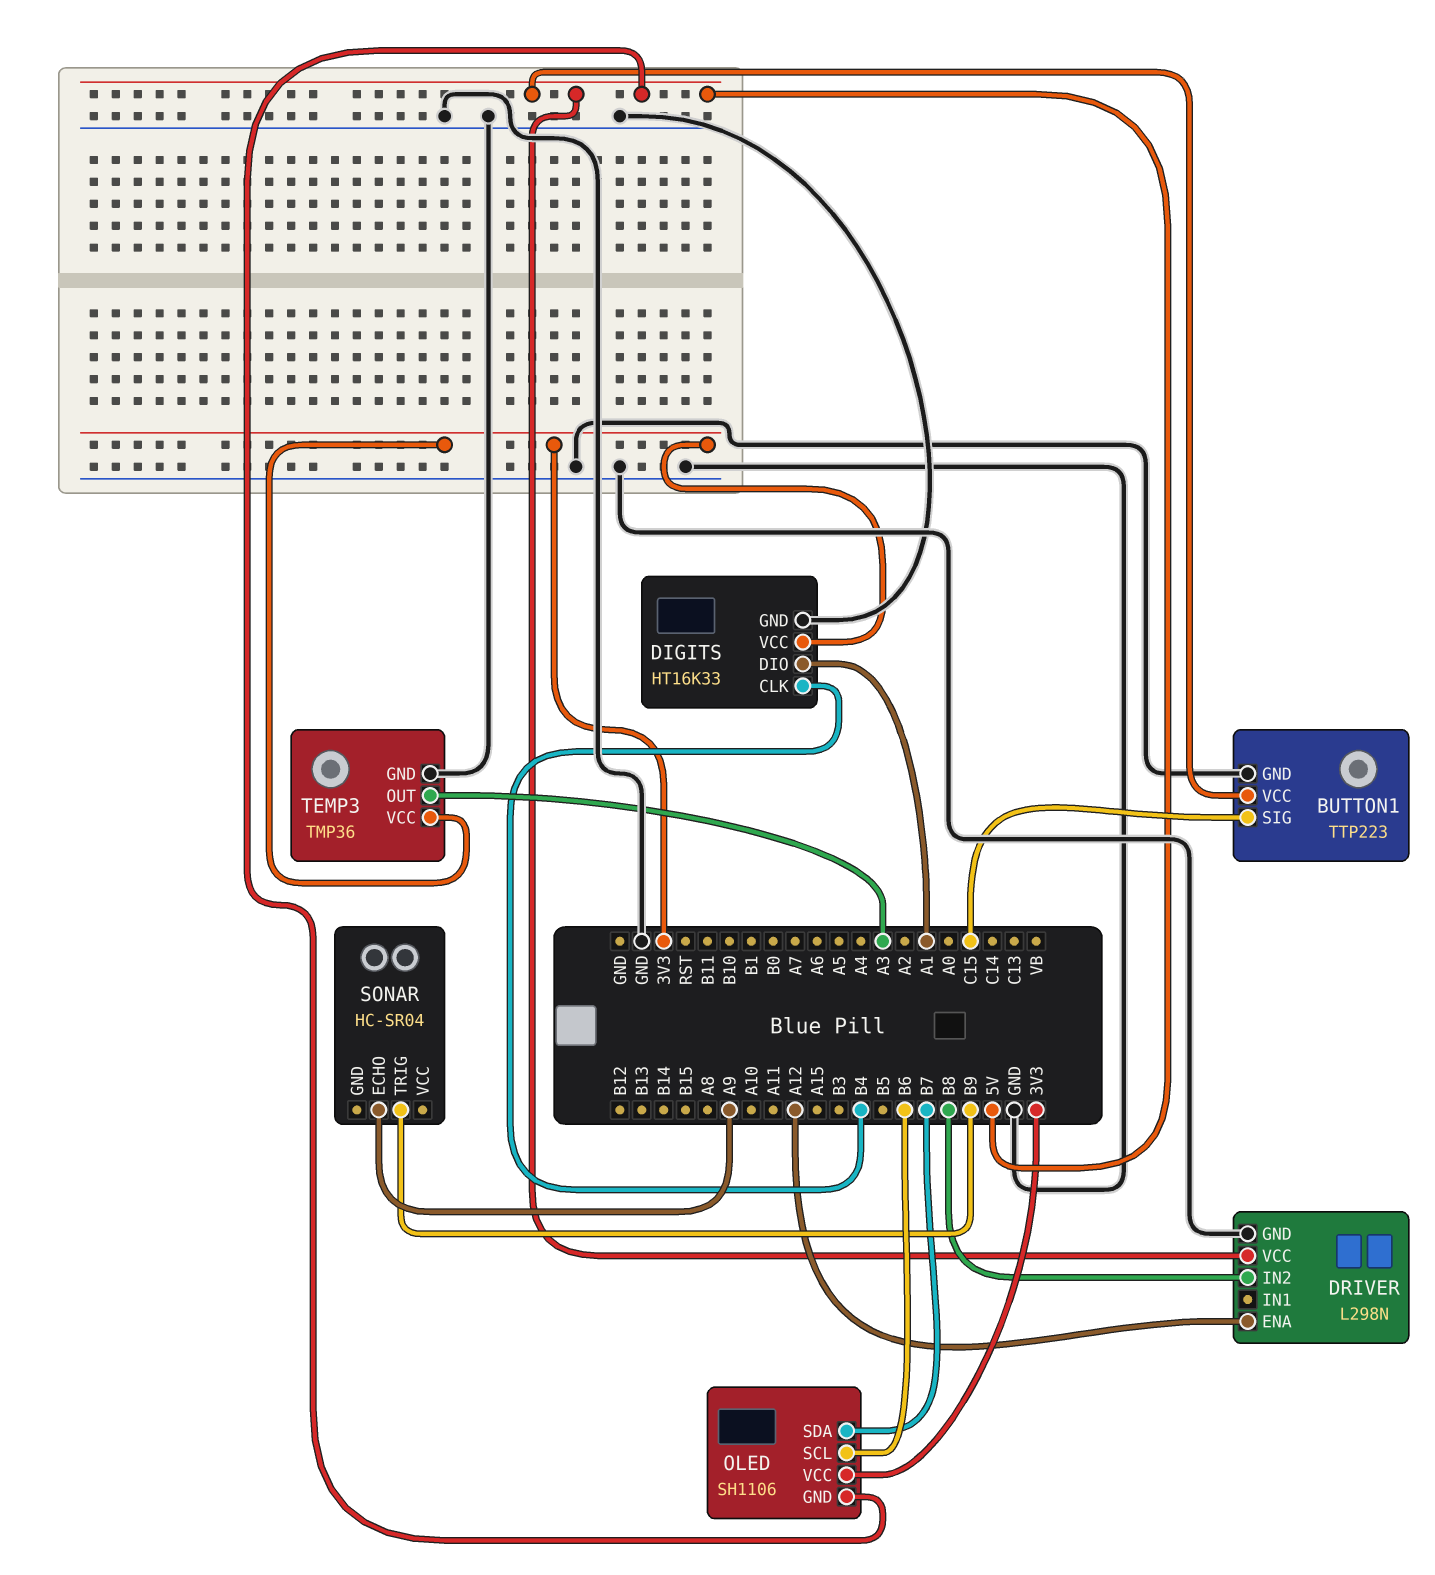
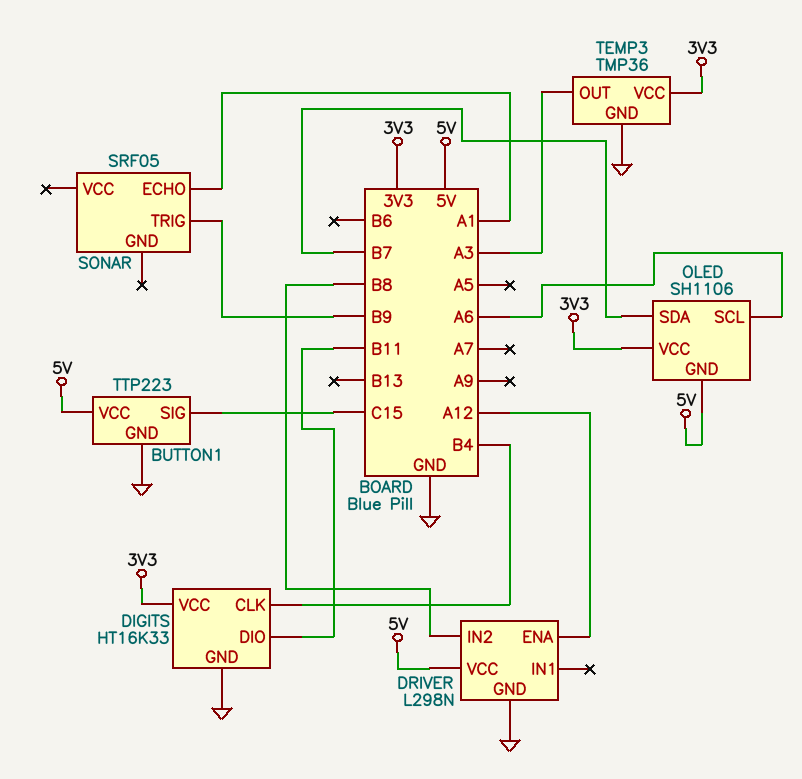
DIGITS pin DIO: A1 -> B11
OLED pin SCL: B6 -> A6
SONAR: HC-SR04 -> SRF05
SONAR pin ECHO: A9 -> A1

